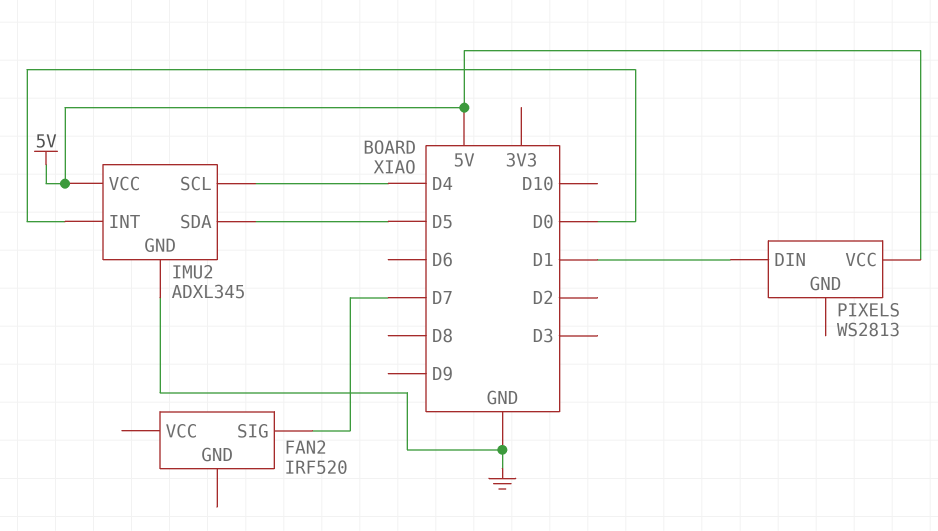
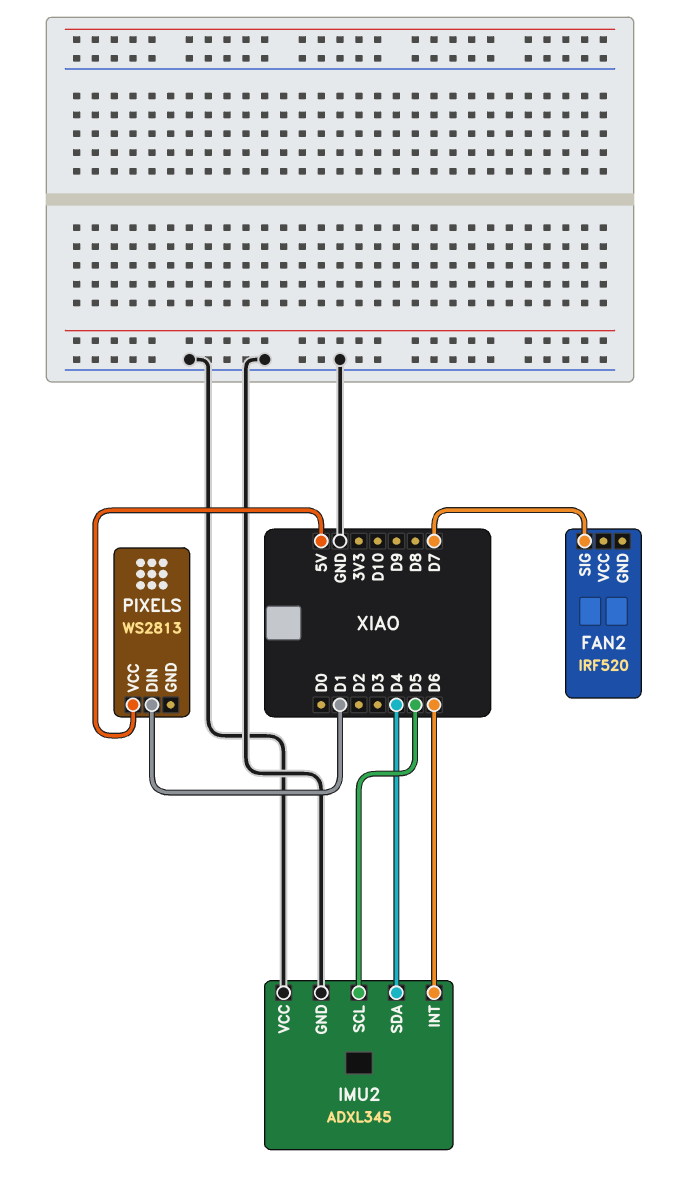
IMU2 pin INT: D0 -> D6
IMU2 pin SCL: D4 -> D5
IMU2 pin SDA: D5 -> D4
IMU2 pin VCC: 5V -> GND

